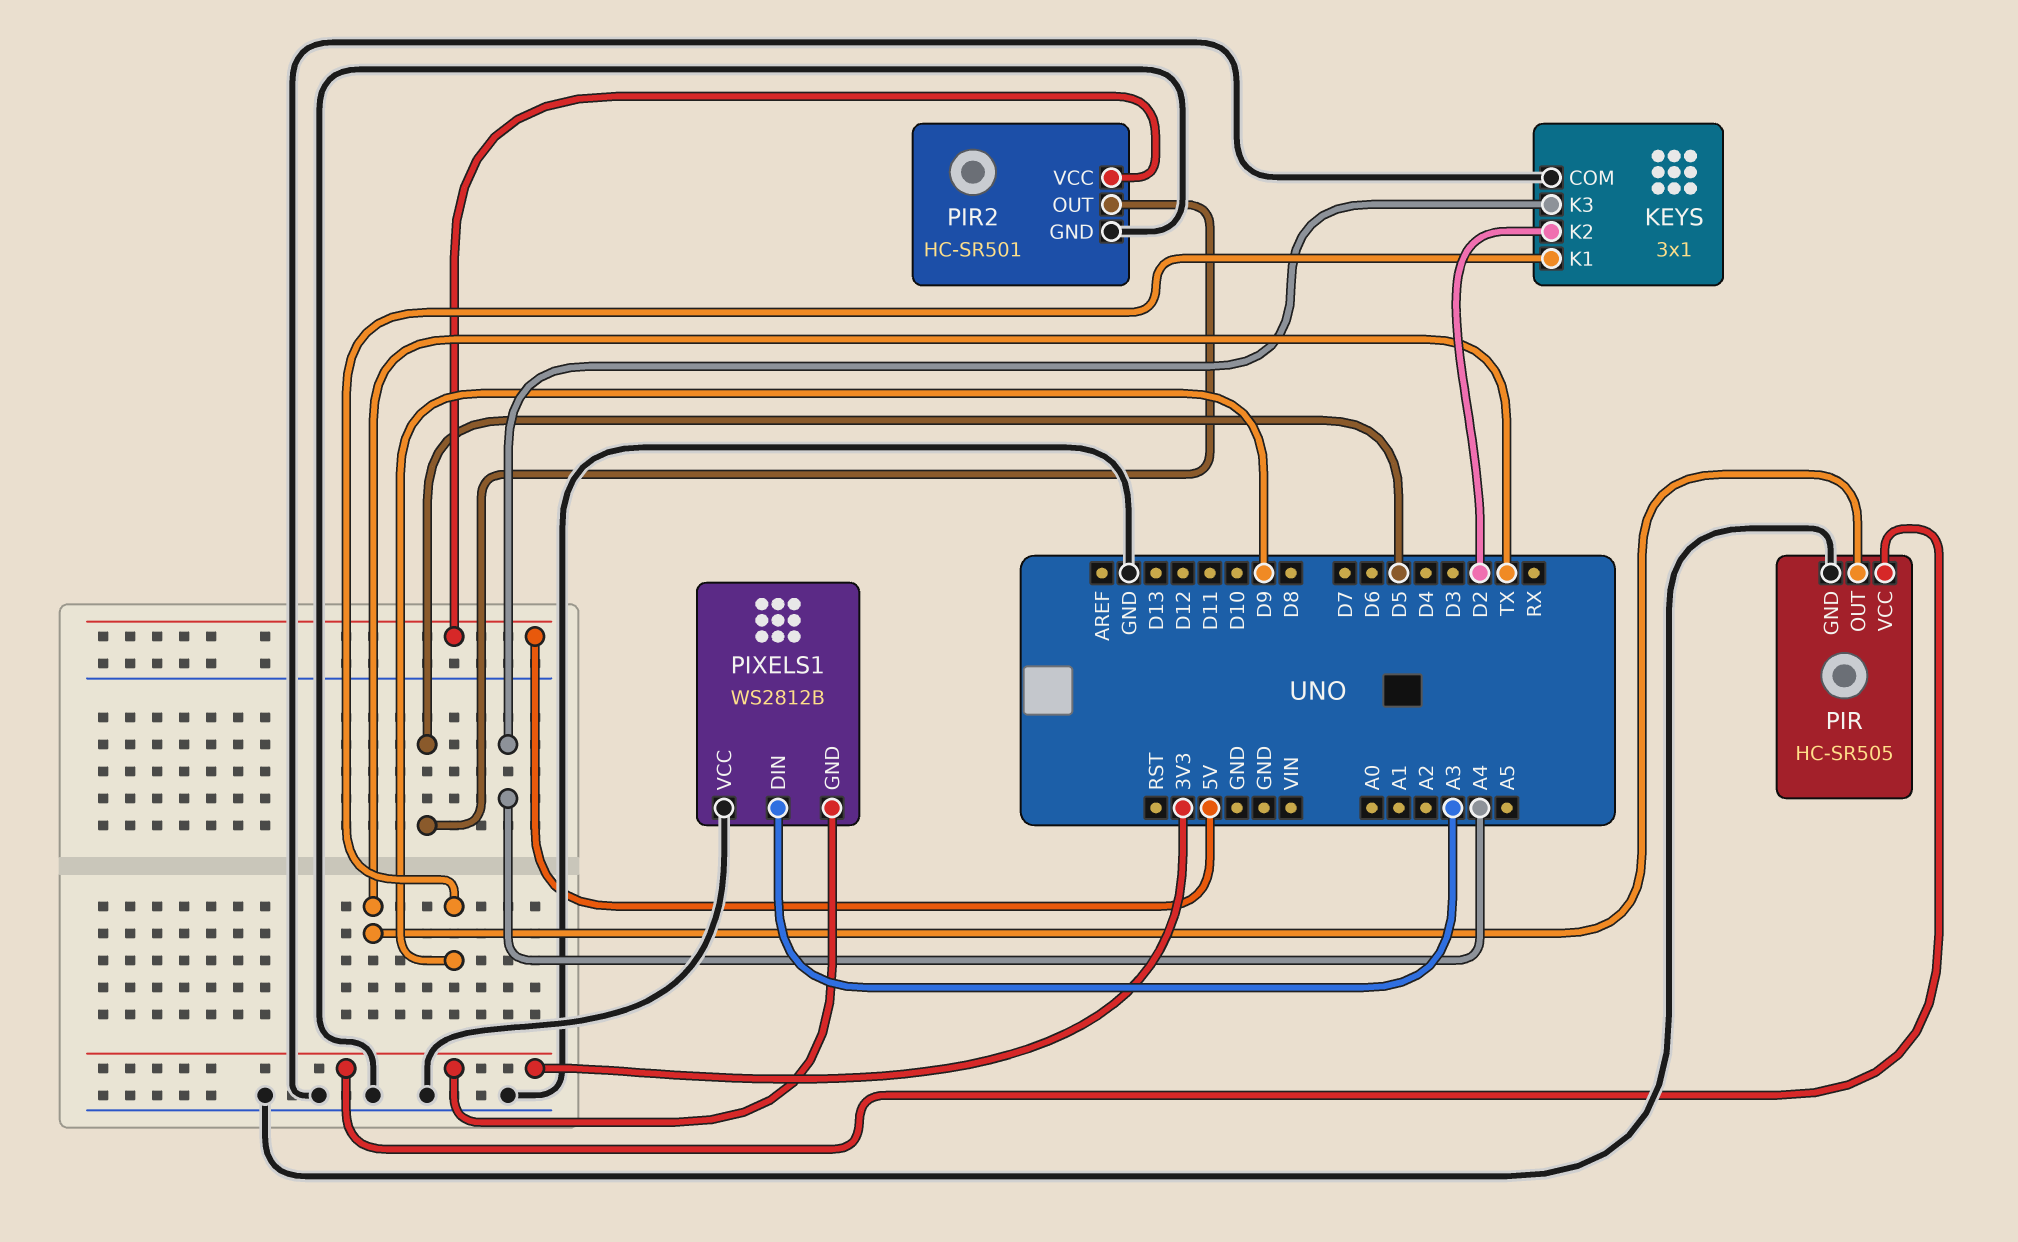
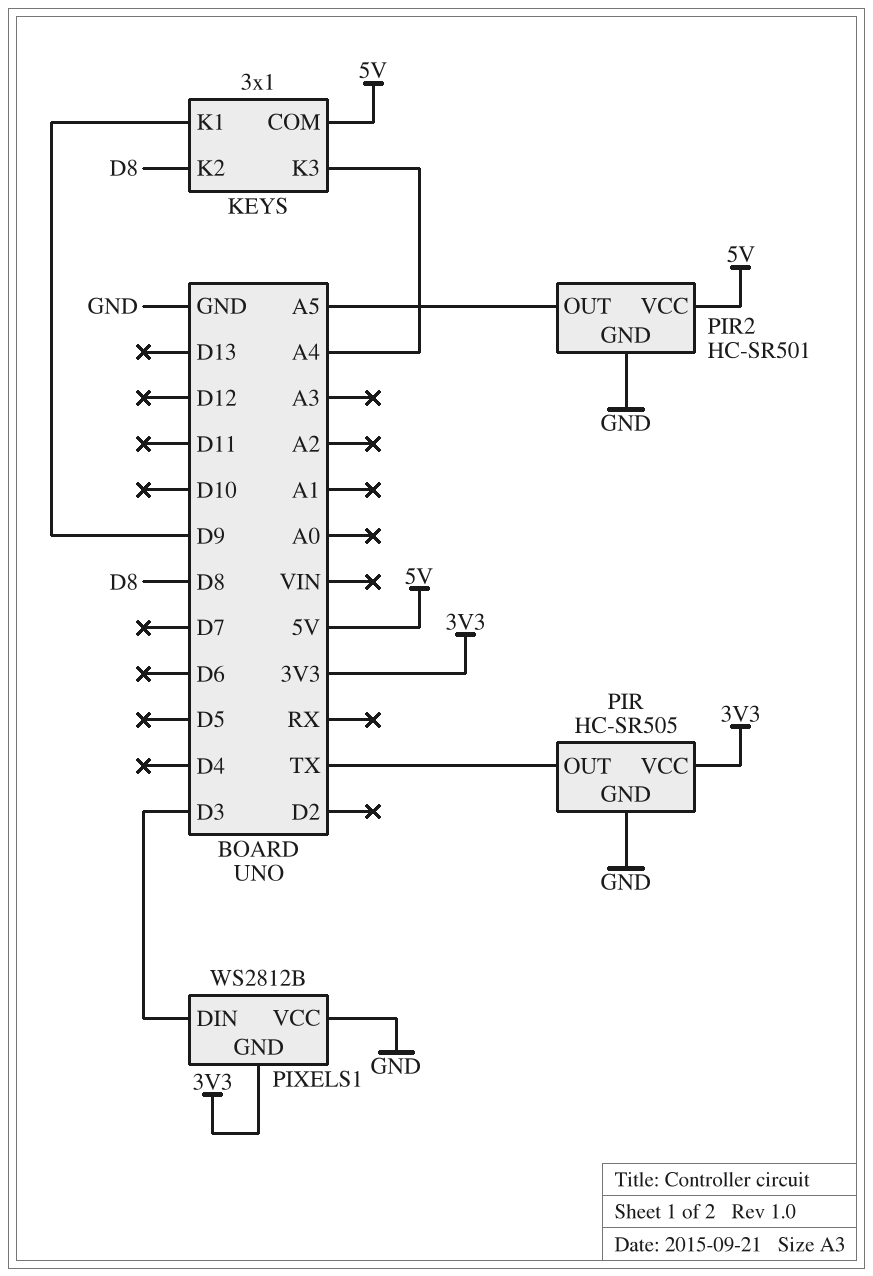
KEYS pin COM: GND -> 5V
KEYS pin K2: D2 -> D8
PIR2 pin OUT: D5 -> A5
PIXELS1 pin DIN: A3 -> D3

